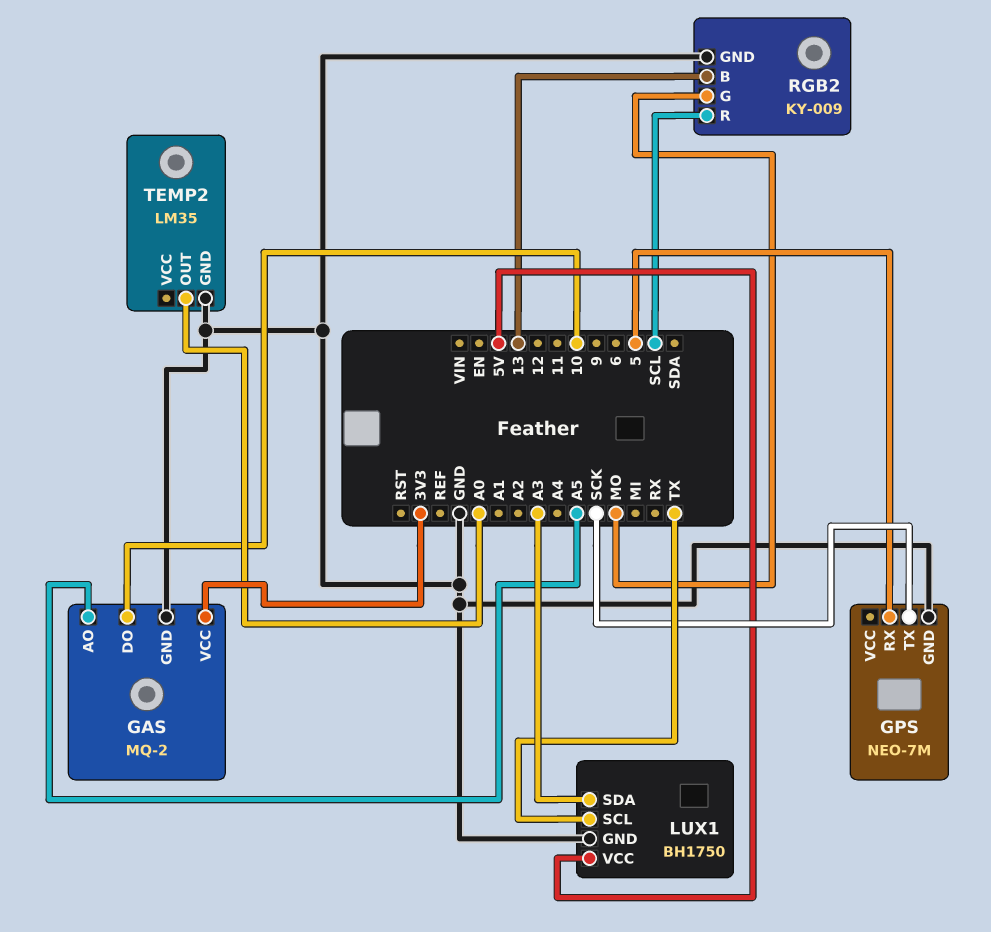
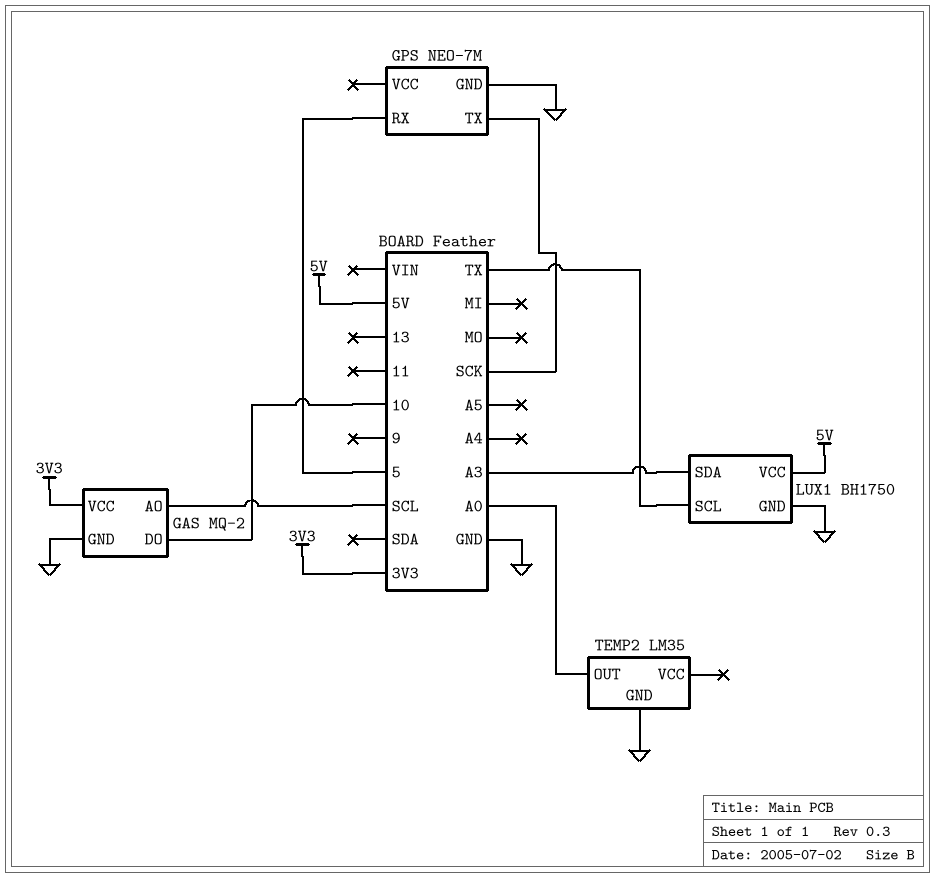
GAS pin AO: A5 -> SCL
RGB2: KY-009 -> none
RGB2 pin B: 13 -> none
RGB2 pin G: MO -> none
RGB2 pin GND: GND -> none
RGB2 pin R: SCL -> none

